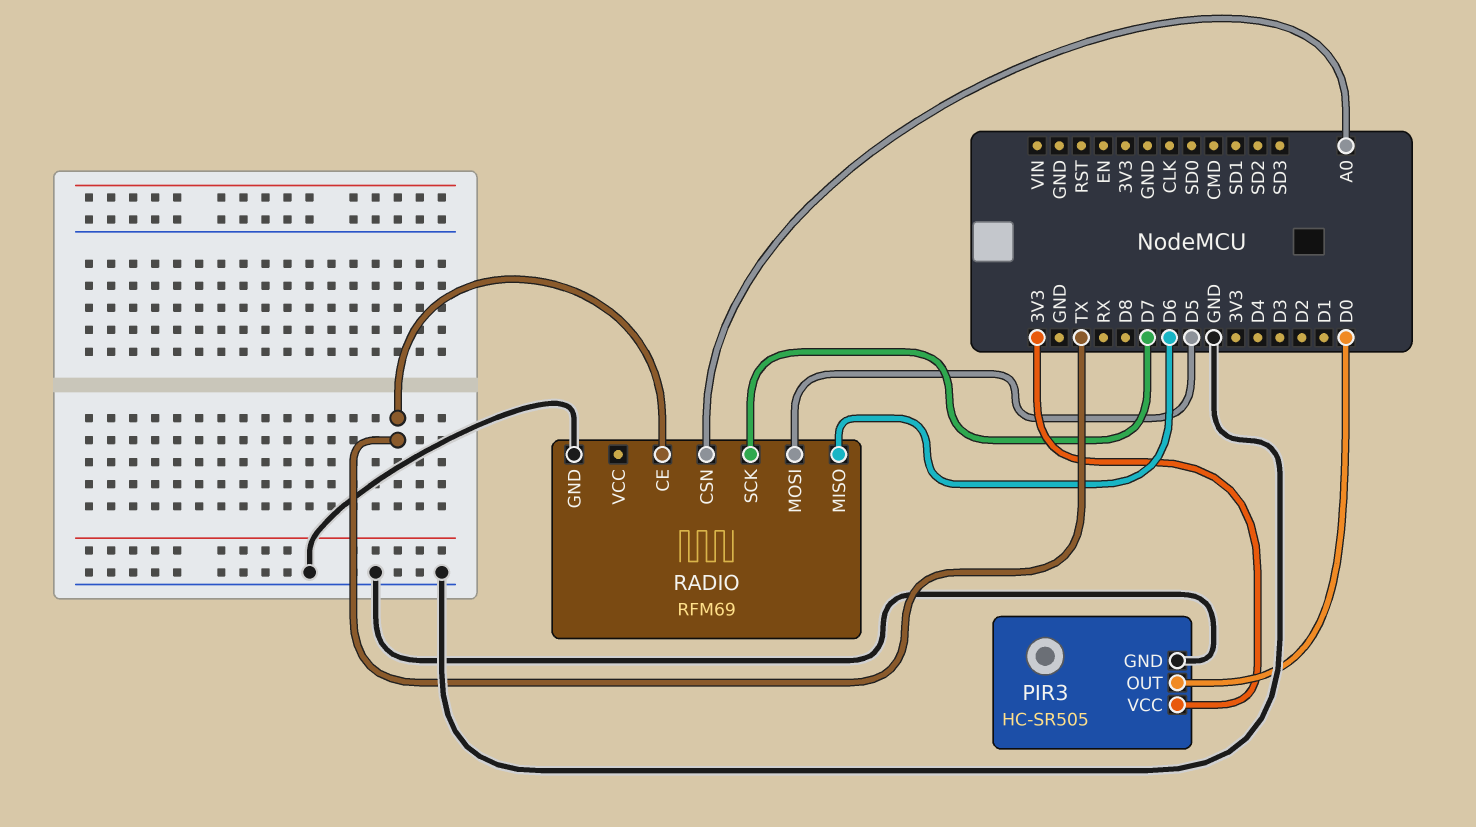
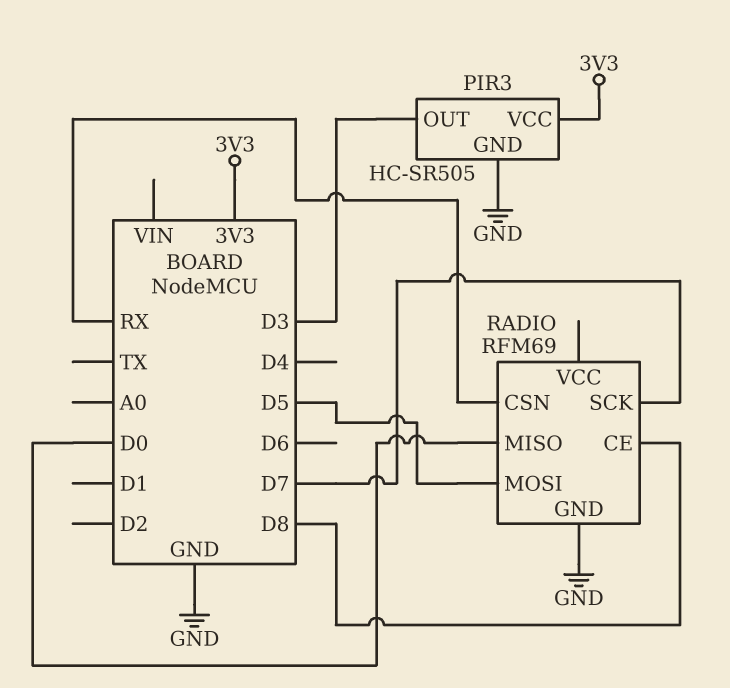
PIR3 pin OUT: D0 -> D3
RADIO pin CE: TX -> D8
RADIO pin CSN: A0 -> RX
RADIO pin MISO: D6 -> D0

